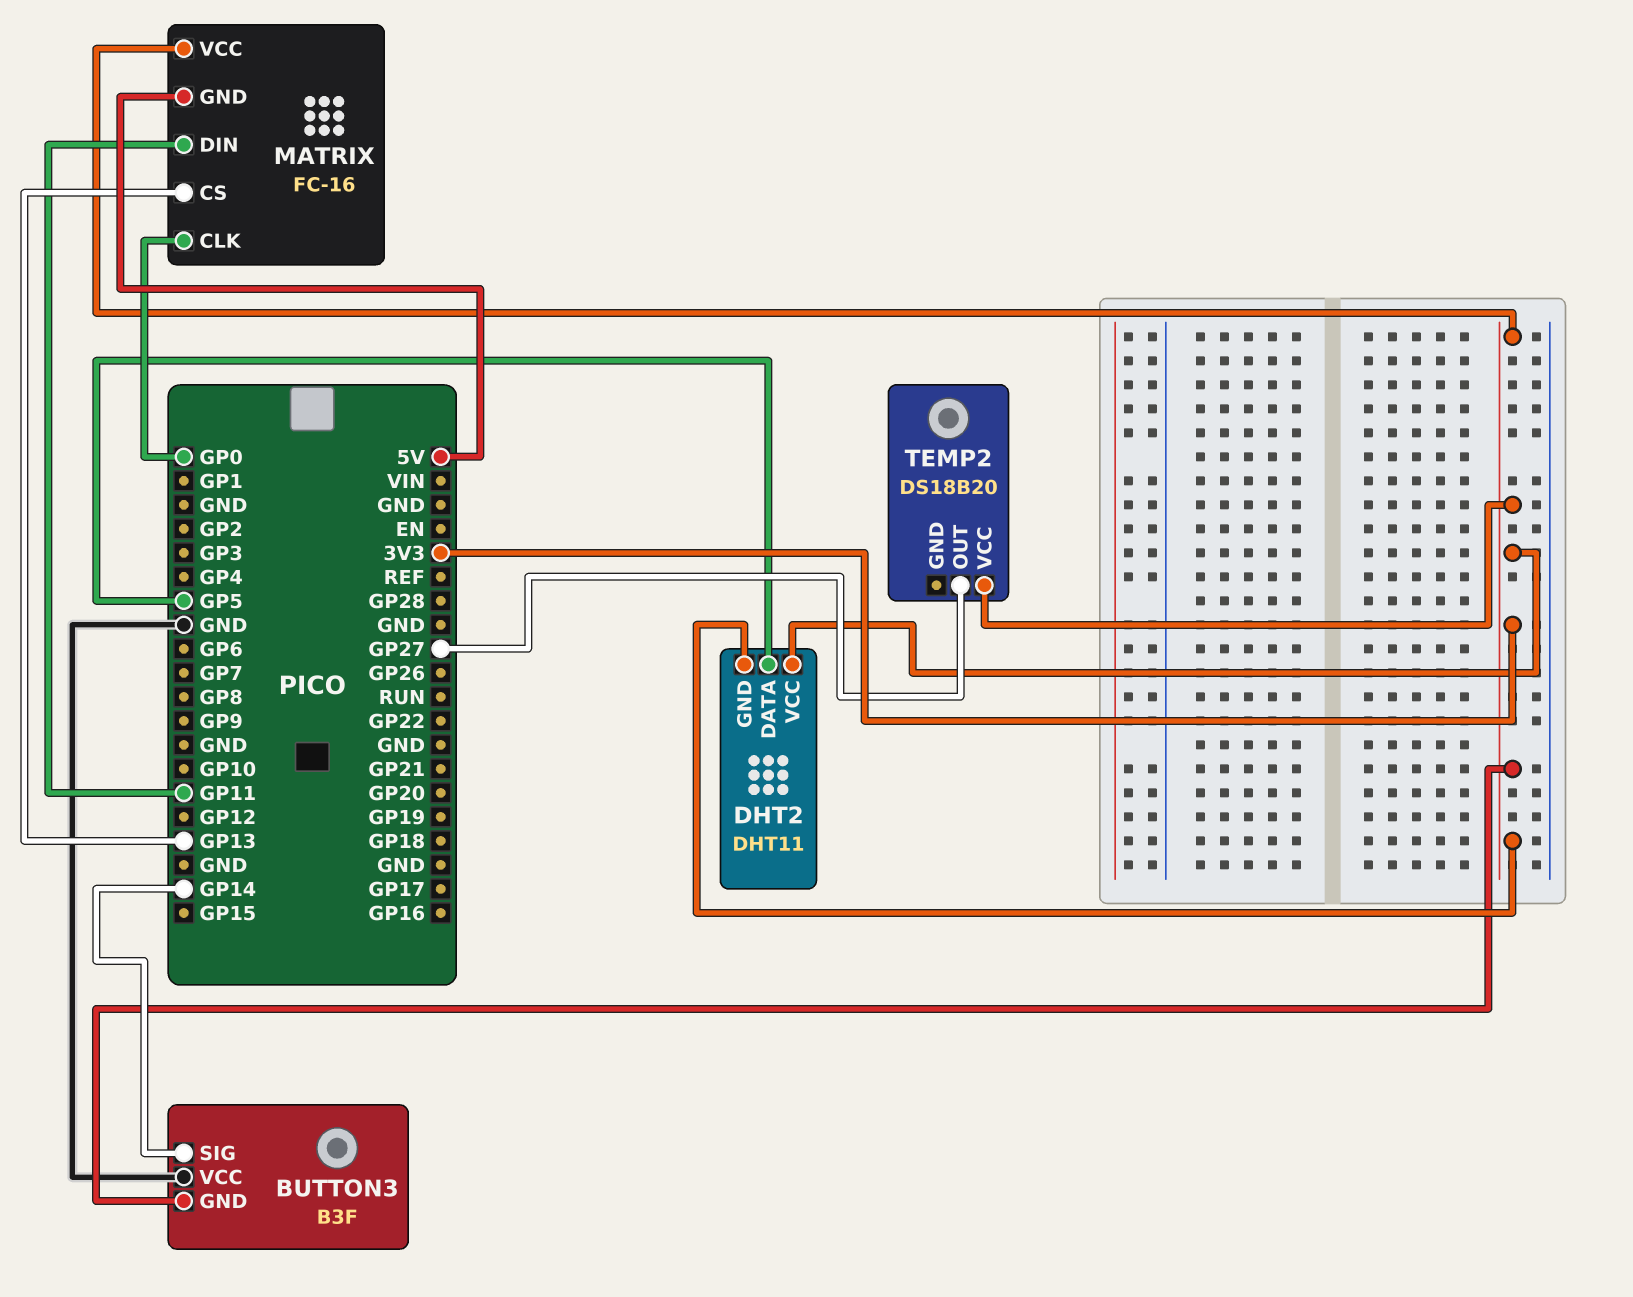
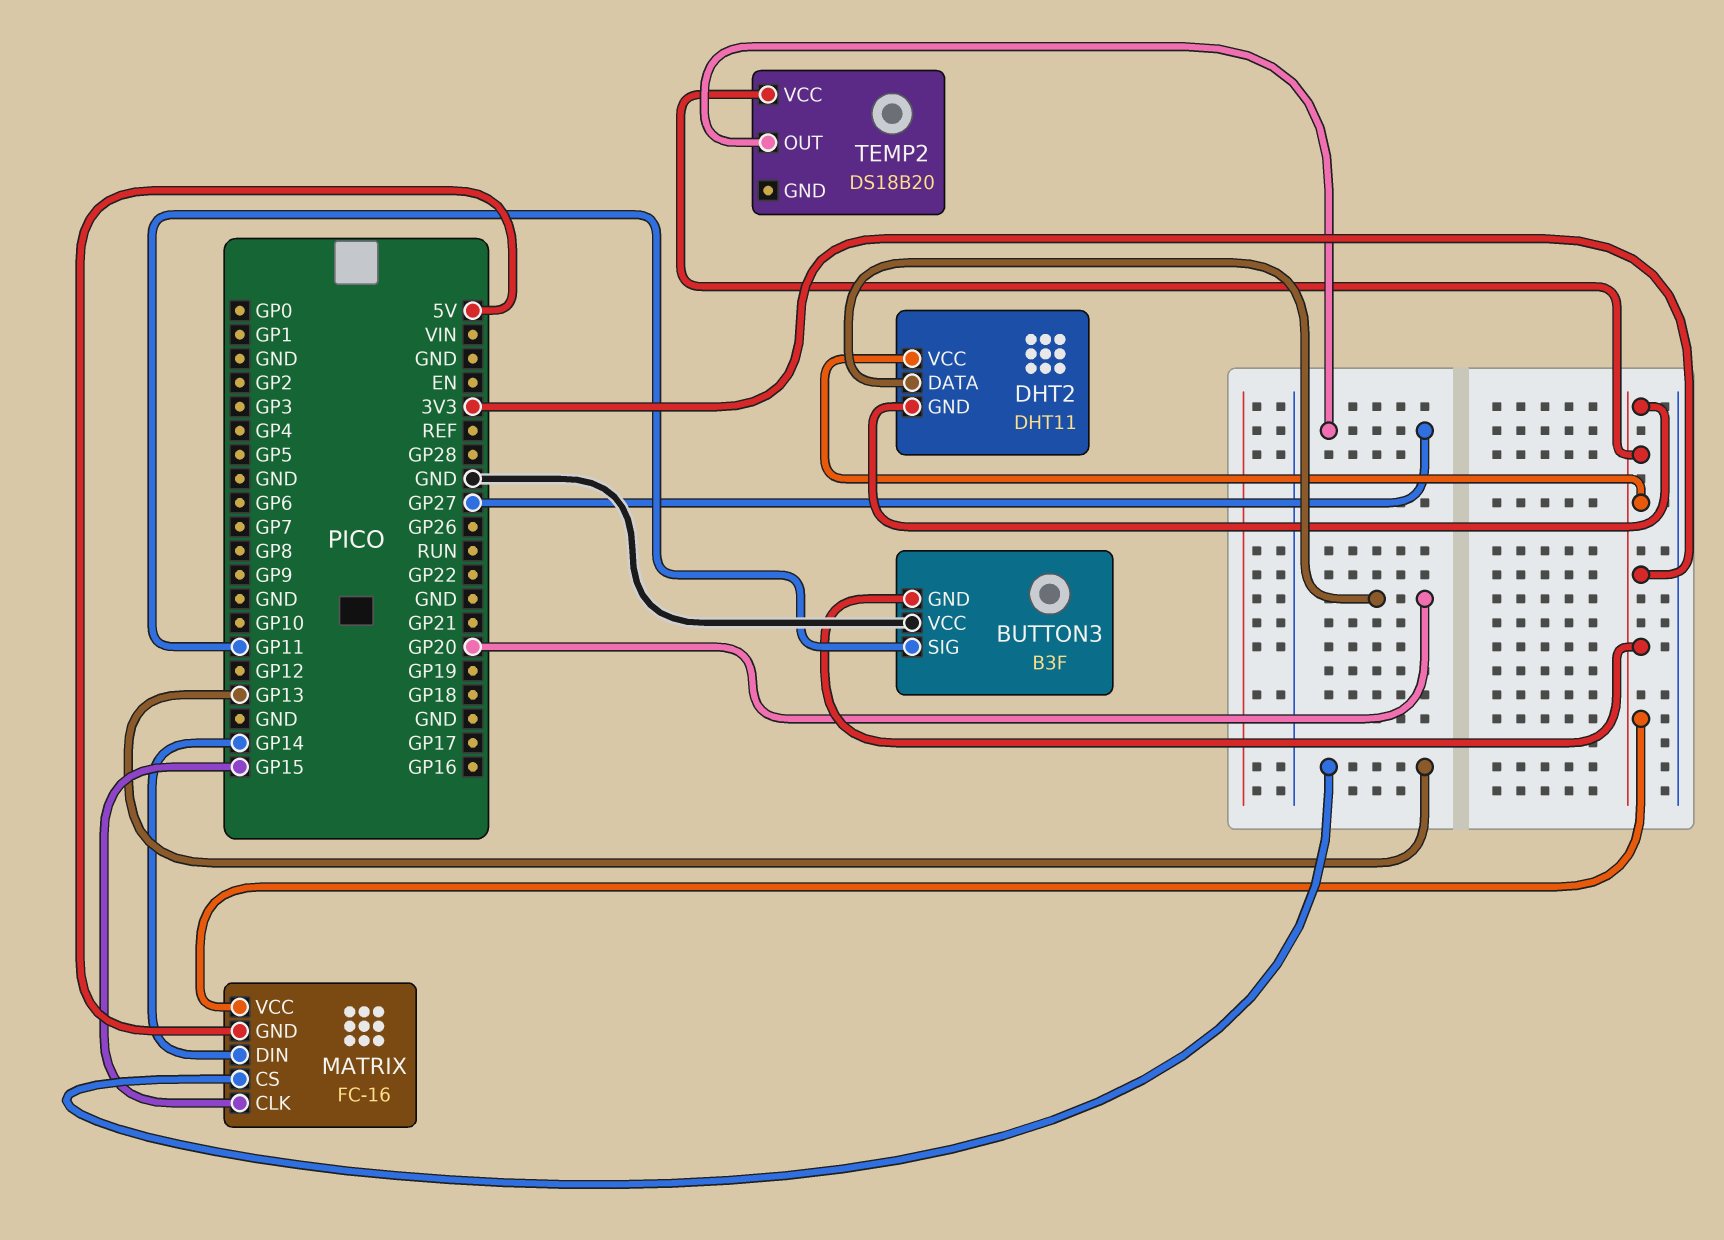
BUTTON3 pin SIG: GP14 -> GP11
DHT2 pin DATA: GP5 -> GP20
MATRIX pin CLK: GP0 -> GP15
MATRIX pin DIN: GP11 -> GP14

